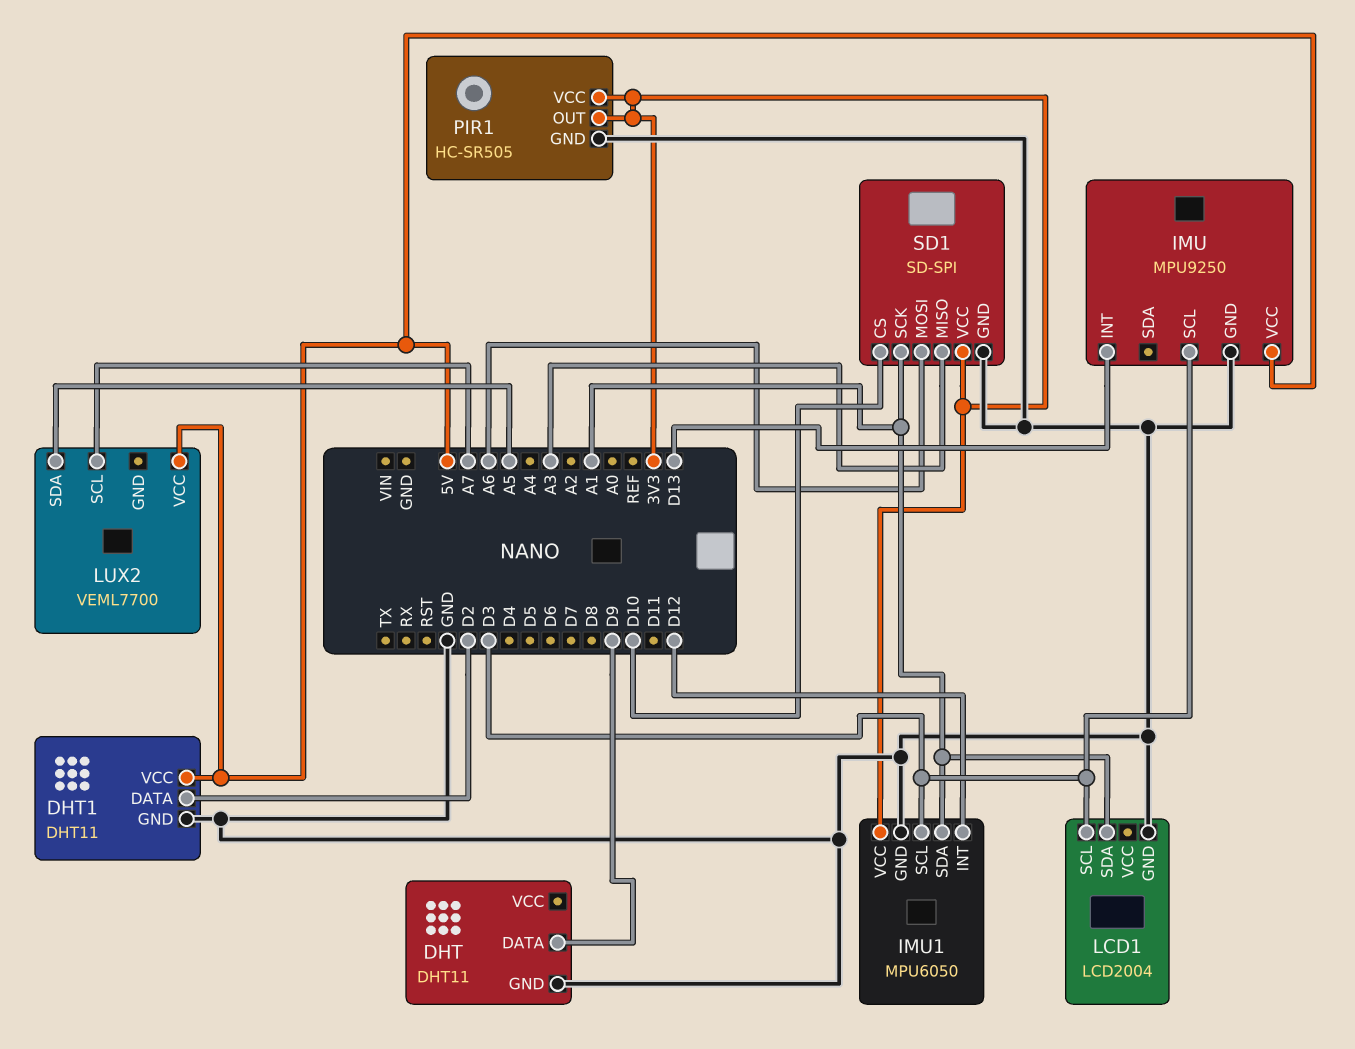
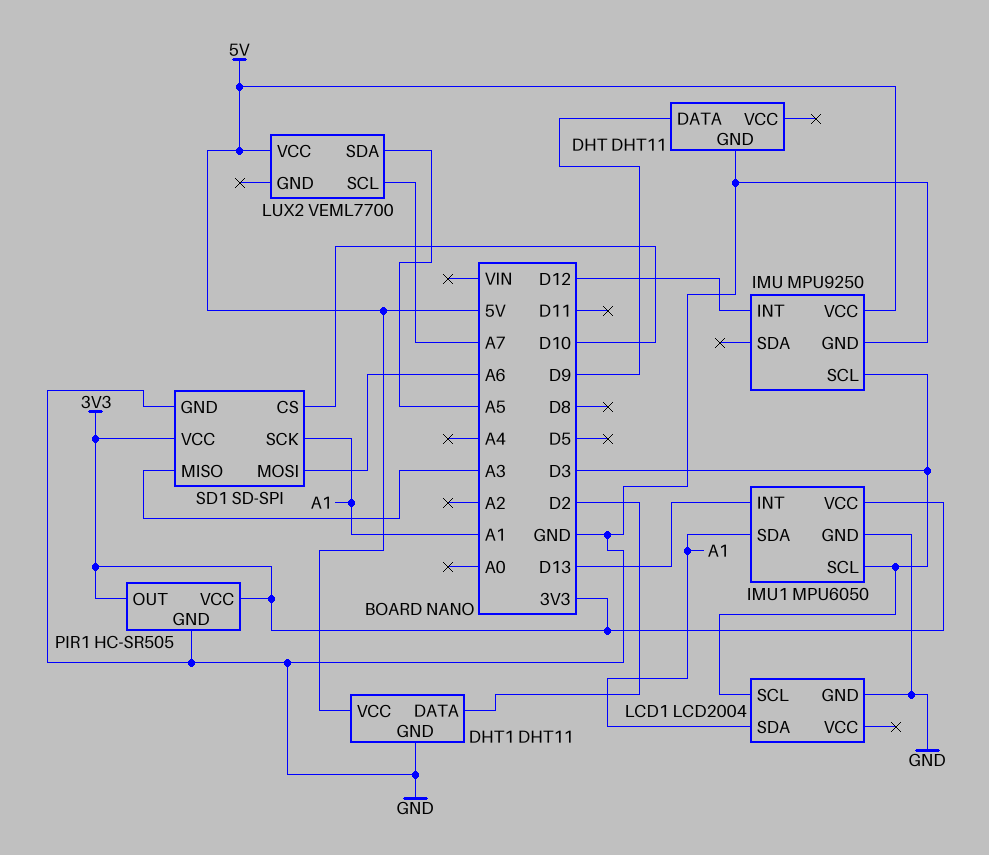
IMU pin INT: D13 -> D12
IMU1 pin INT: D12 -> D13

